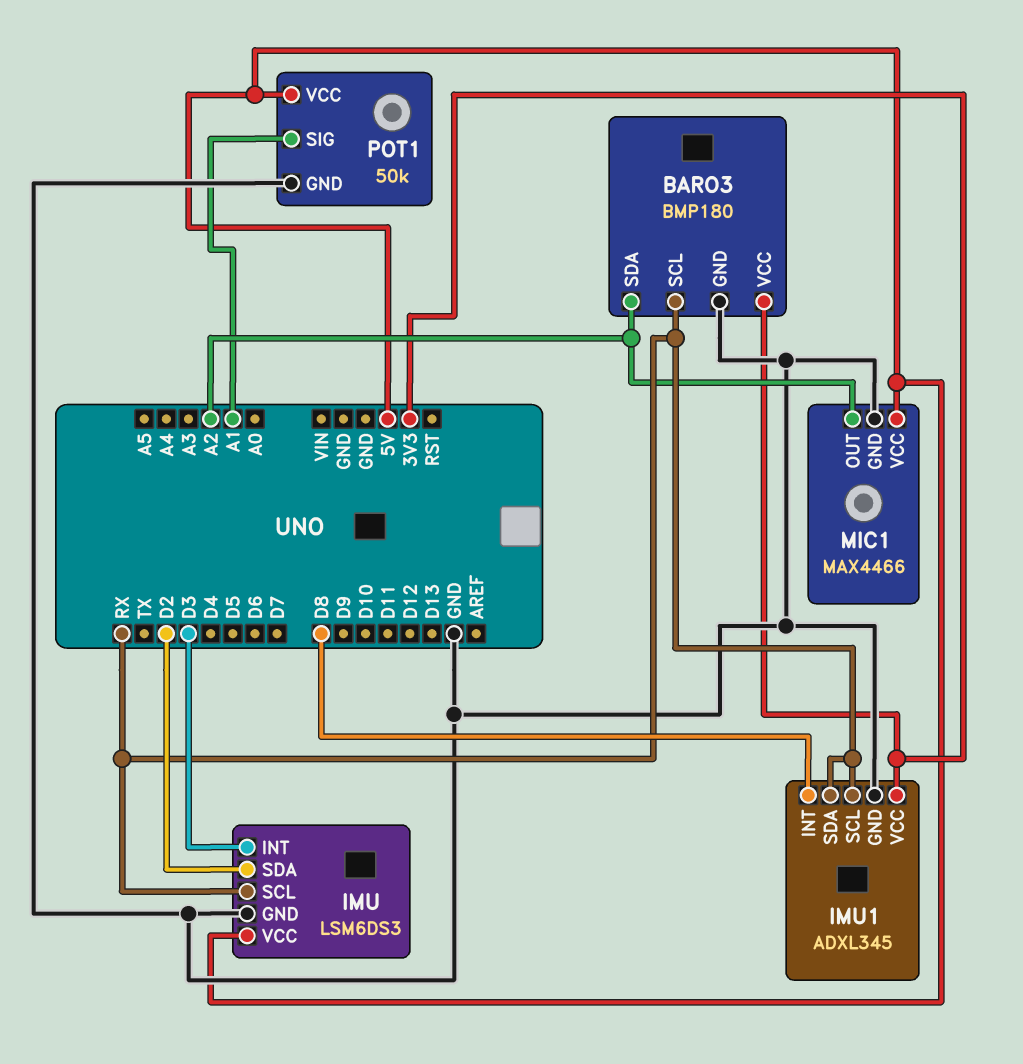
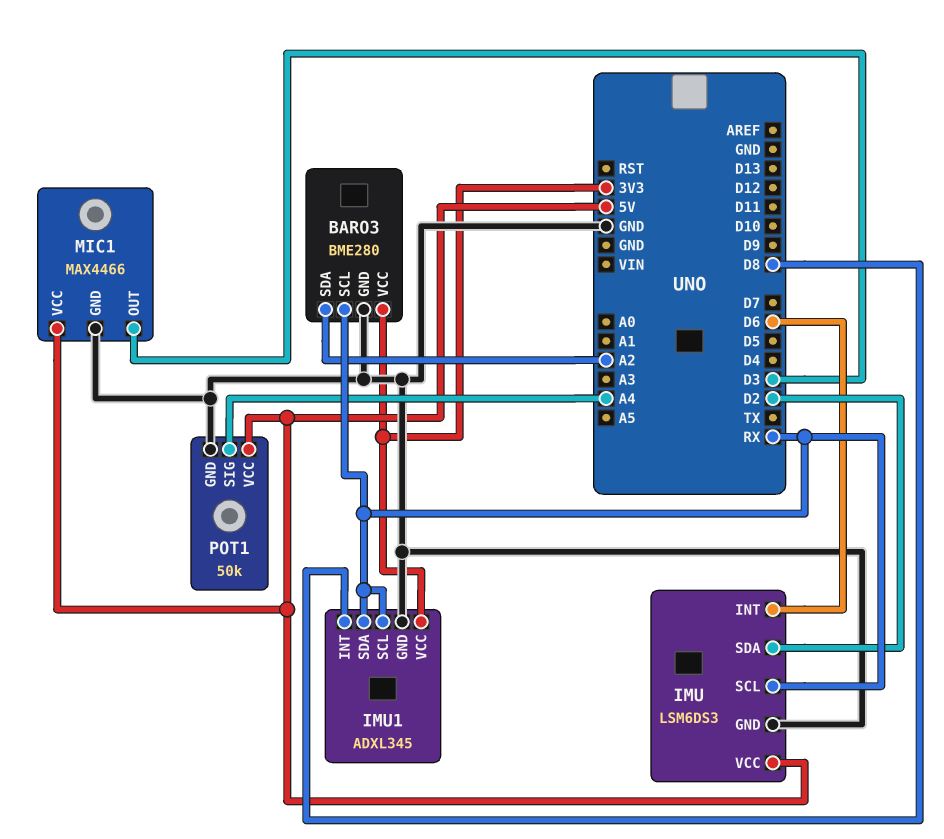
BARO3: BMP180 -> BME280
IMU pin INT: D3 -> D6
MIC1 pin OUT: A2 -> D3
POT1 pin SIG: A1 -> A4

